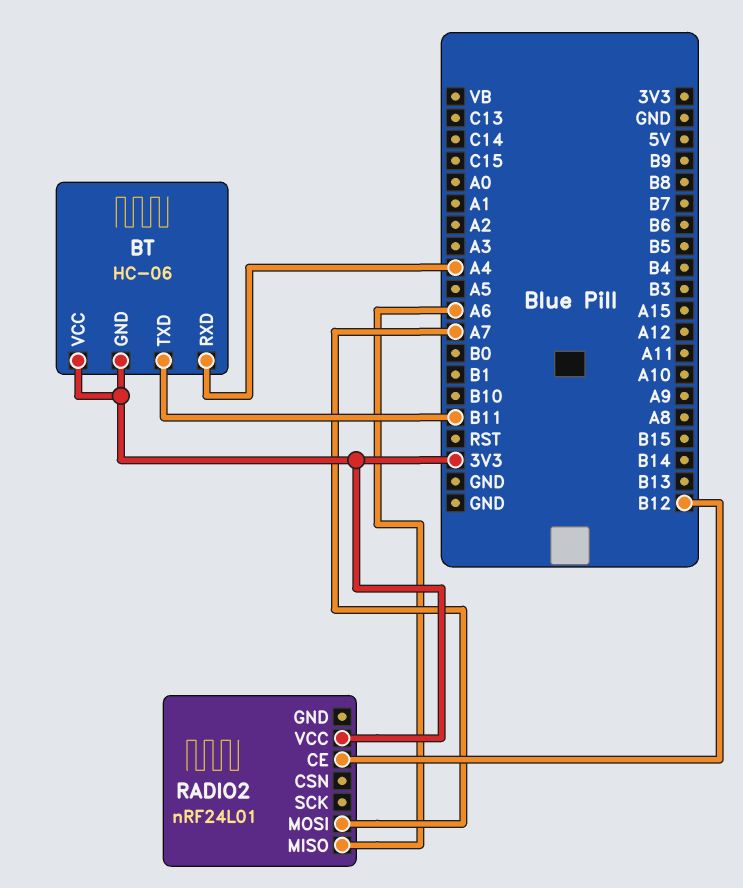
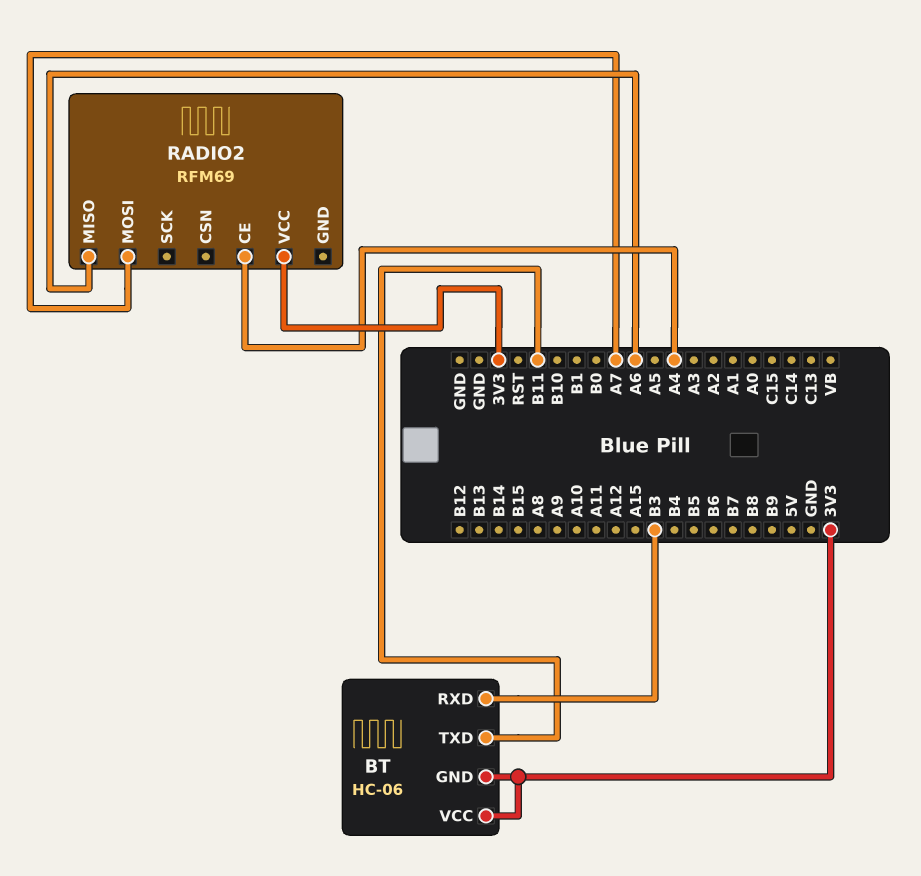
BT pin RXD: A4 -> B3
RADIO2: nRF24L01 -> RFM69
RADIO2 pin CE: B12 -> A4

